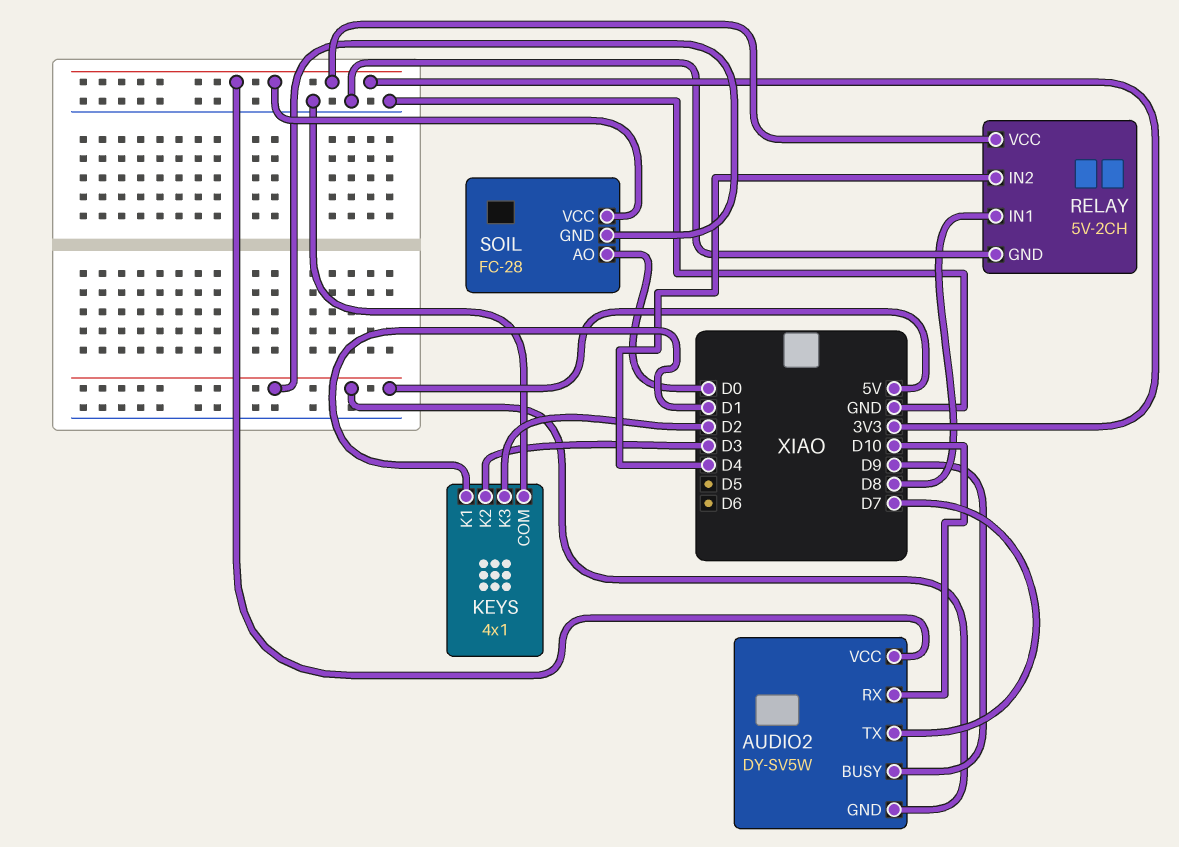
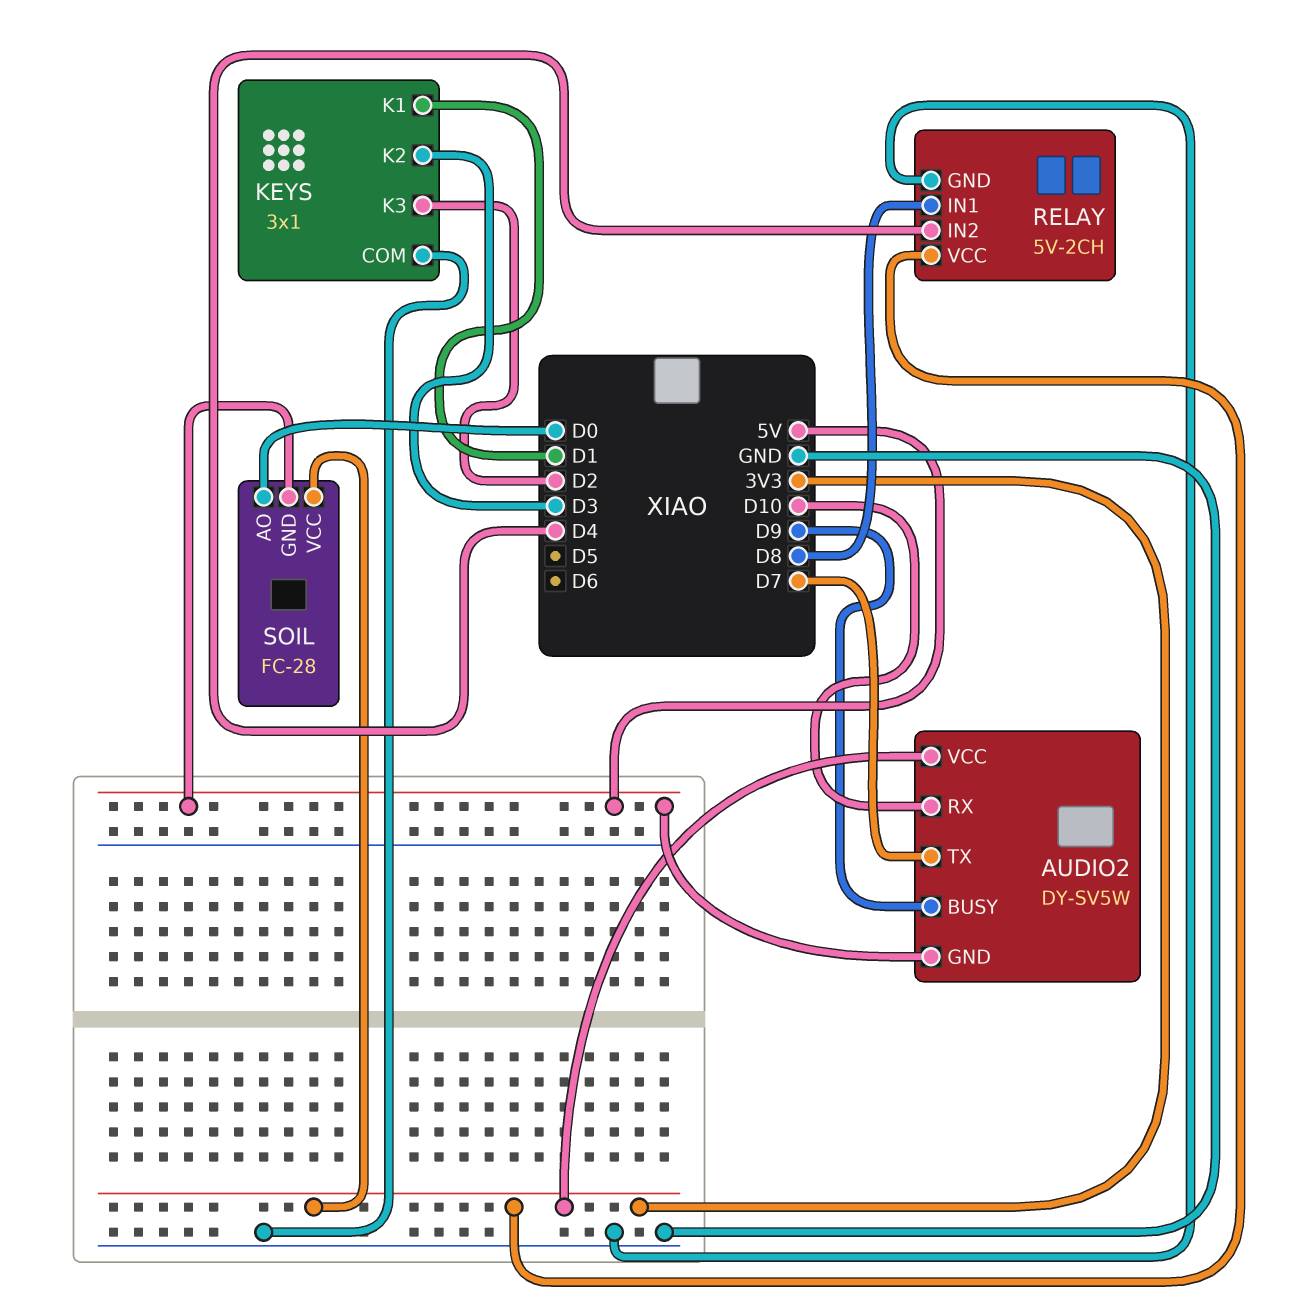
KEYS: 4x1 -> 3x1

